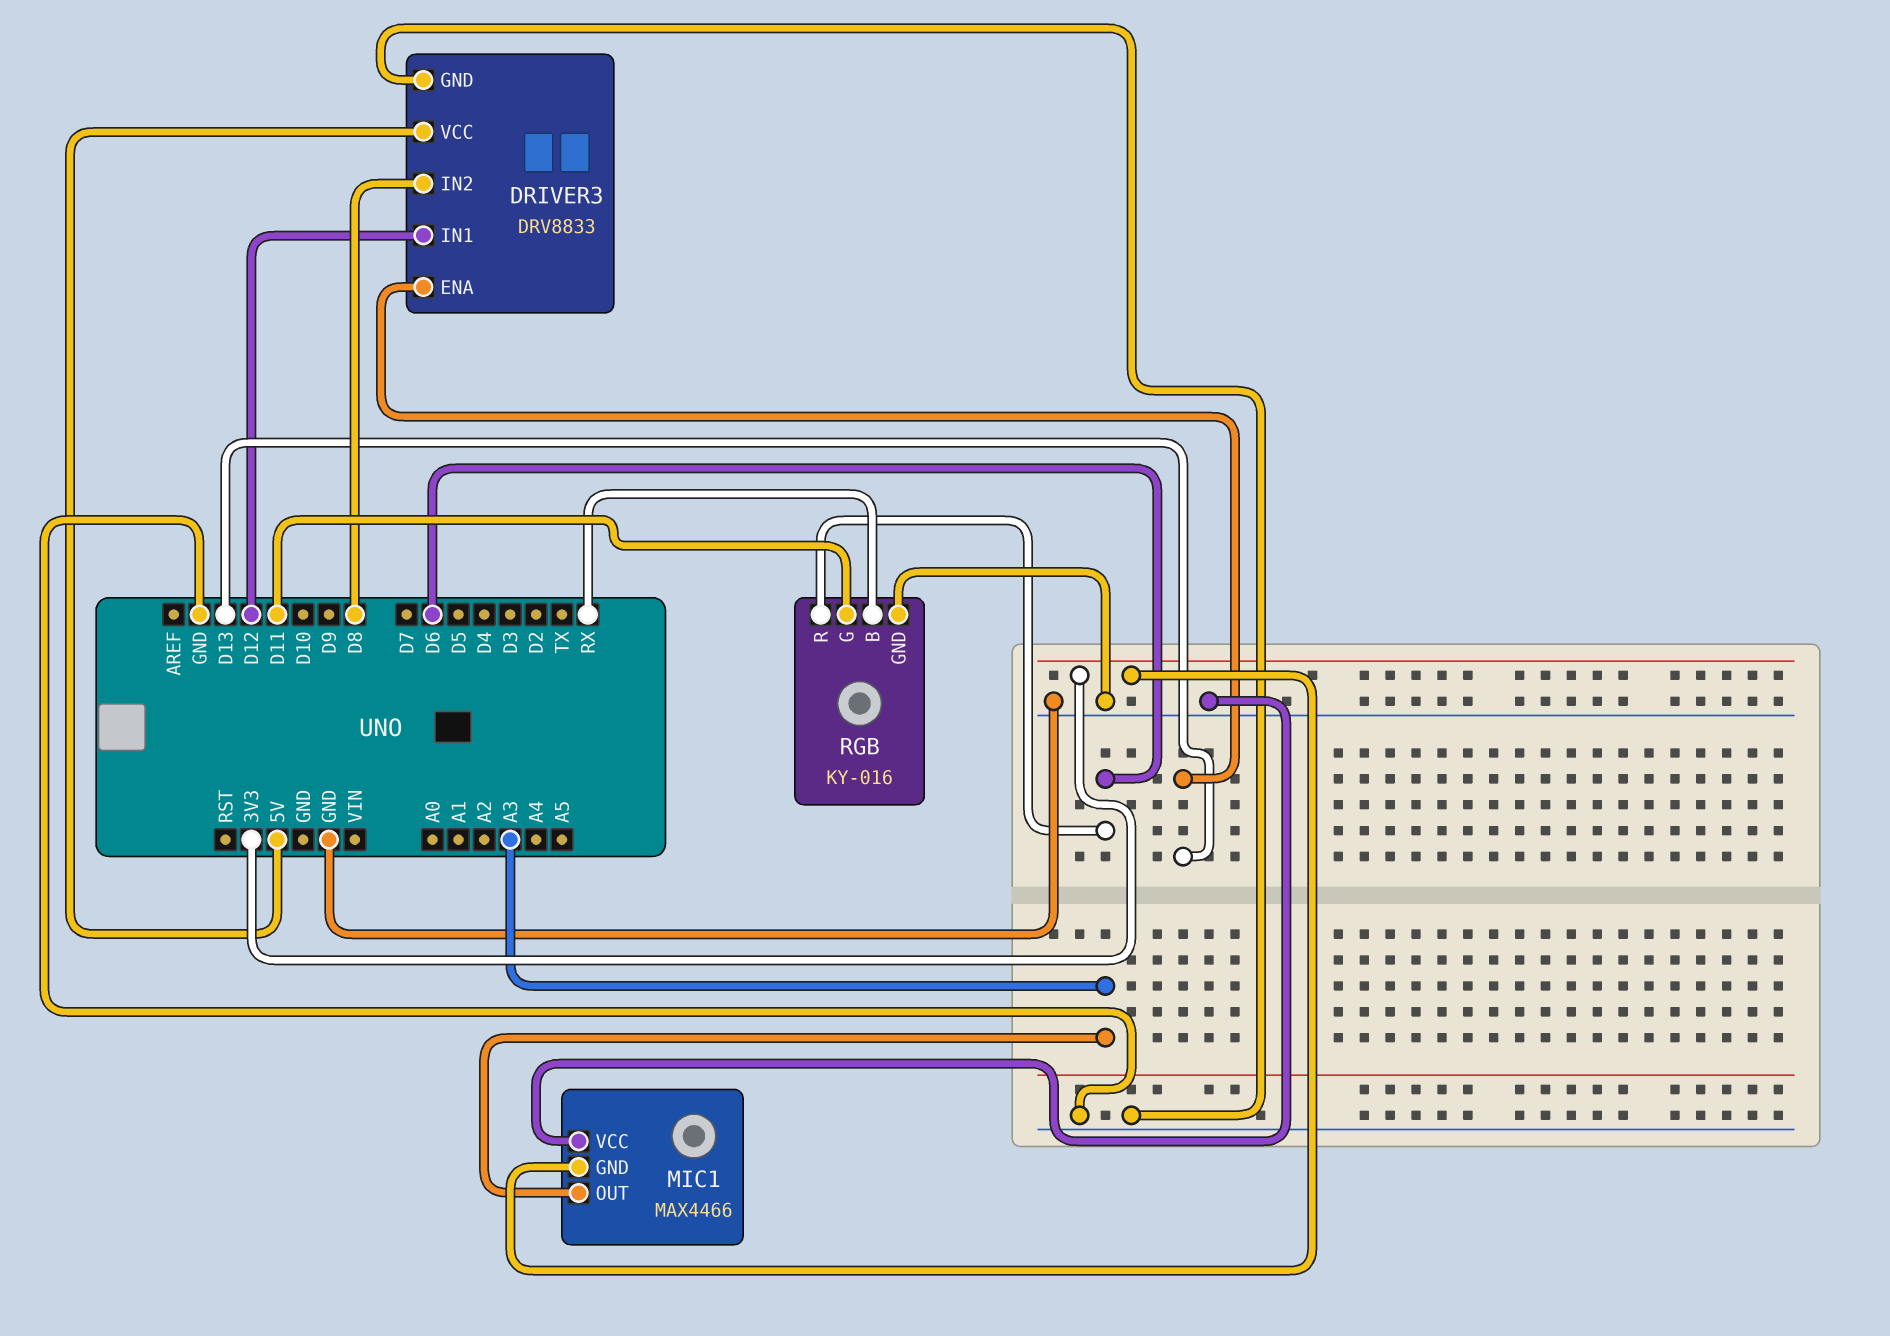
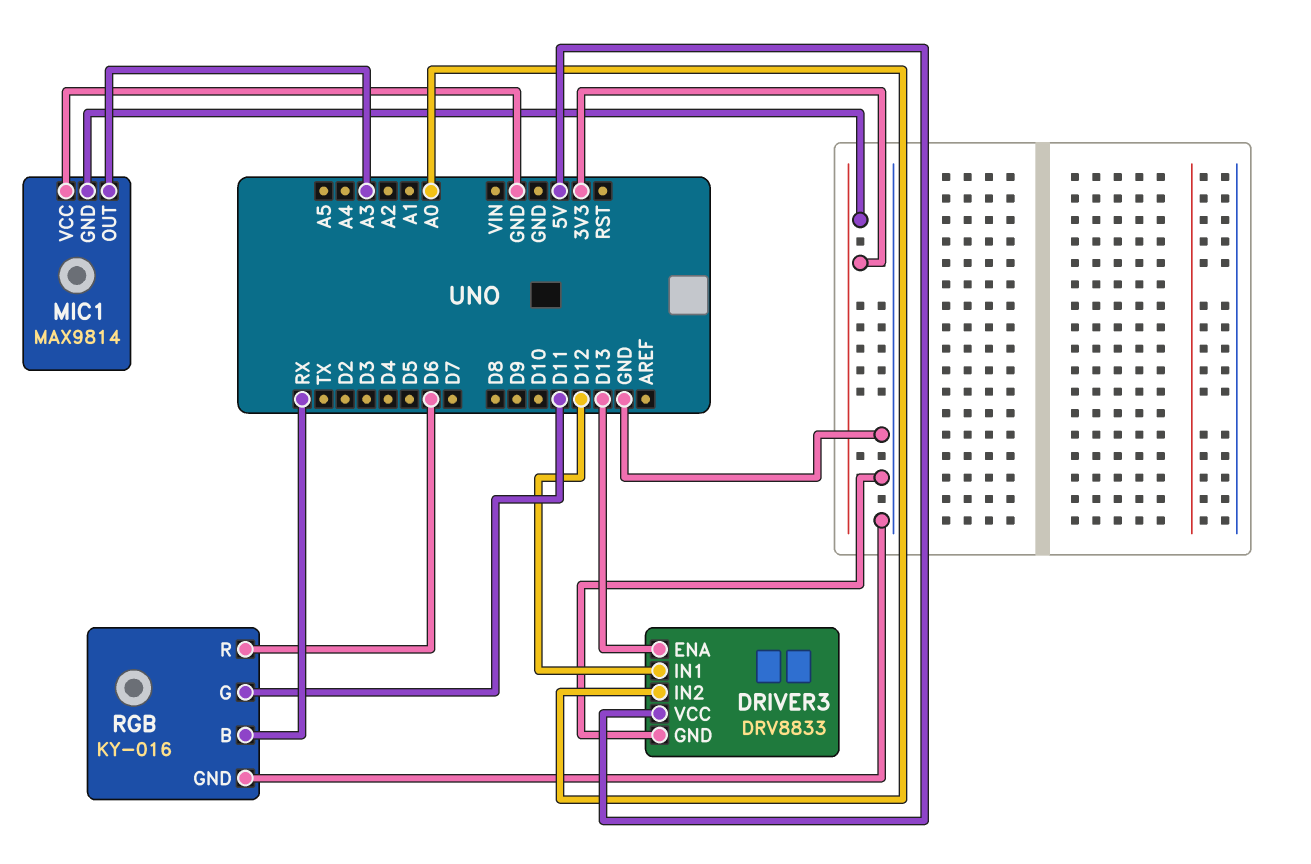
DRIVER3 pin IN2: D8 -> A0
MIC1: MAX4466 -> MAX9814

